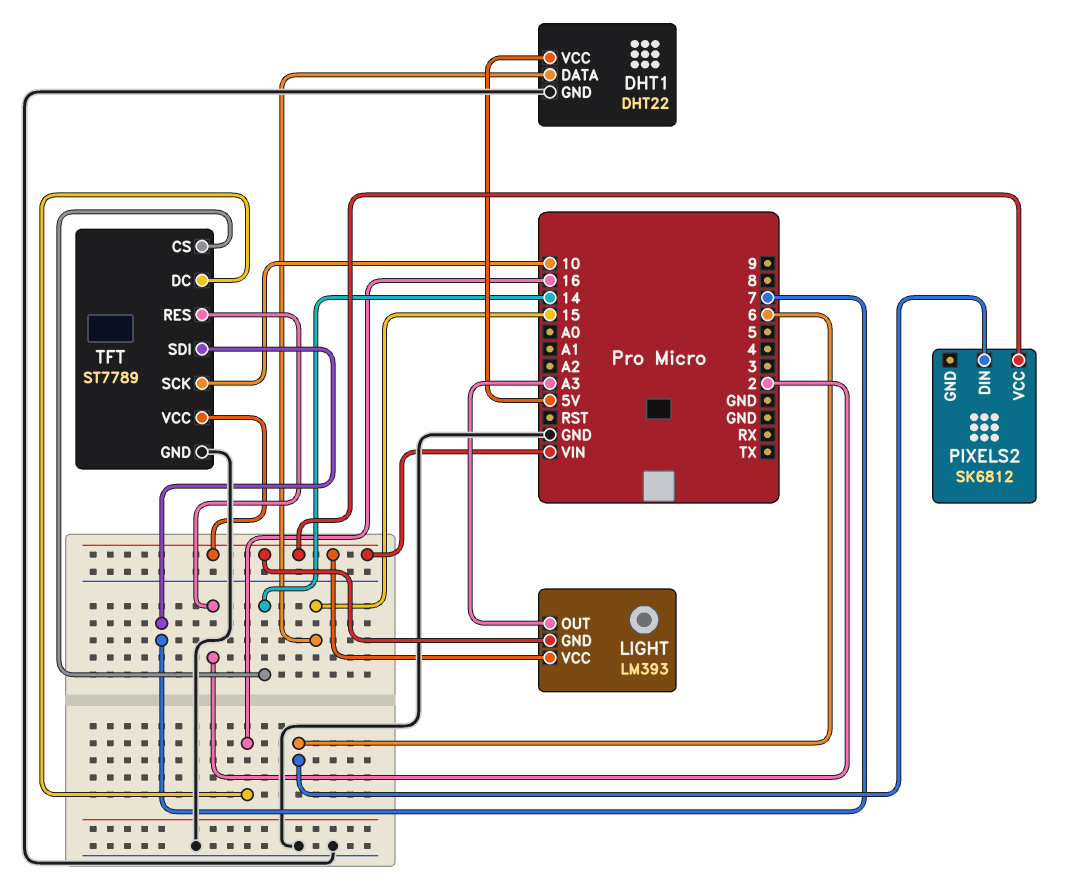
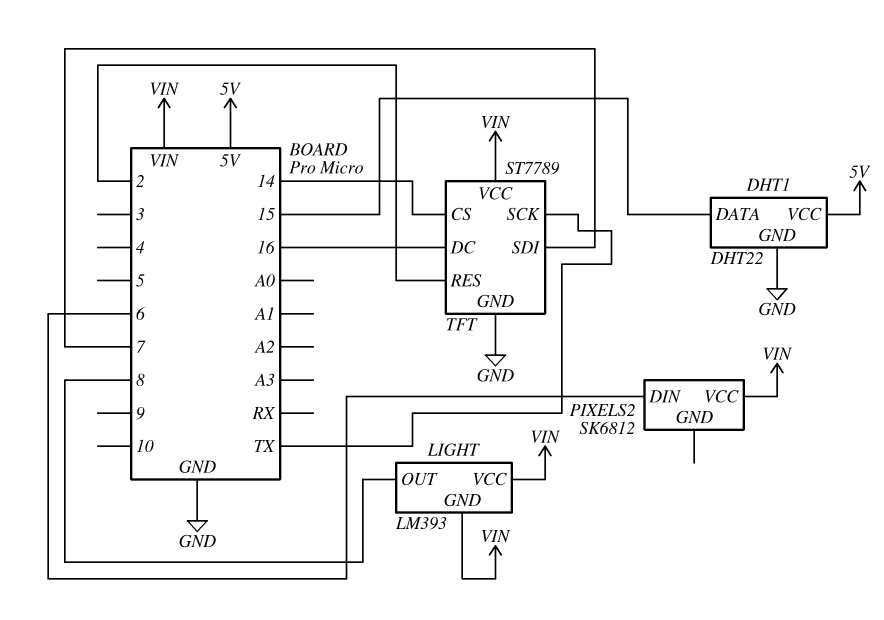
LIGHT pin OUT: A3 -> 8
TFT pin SCK: 10 -> TX

